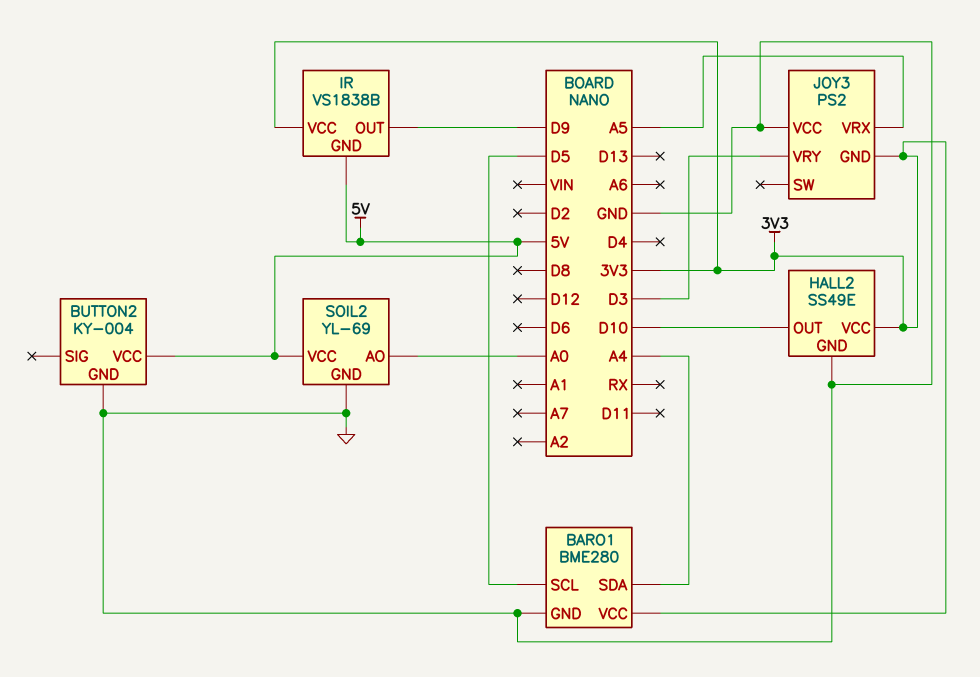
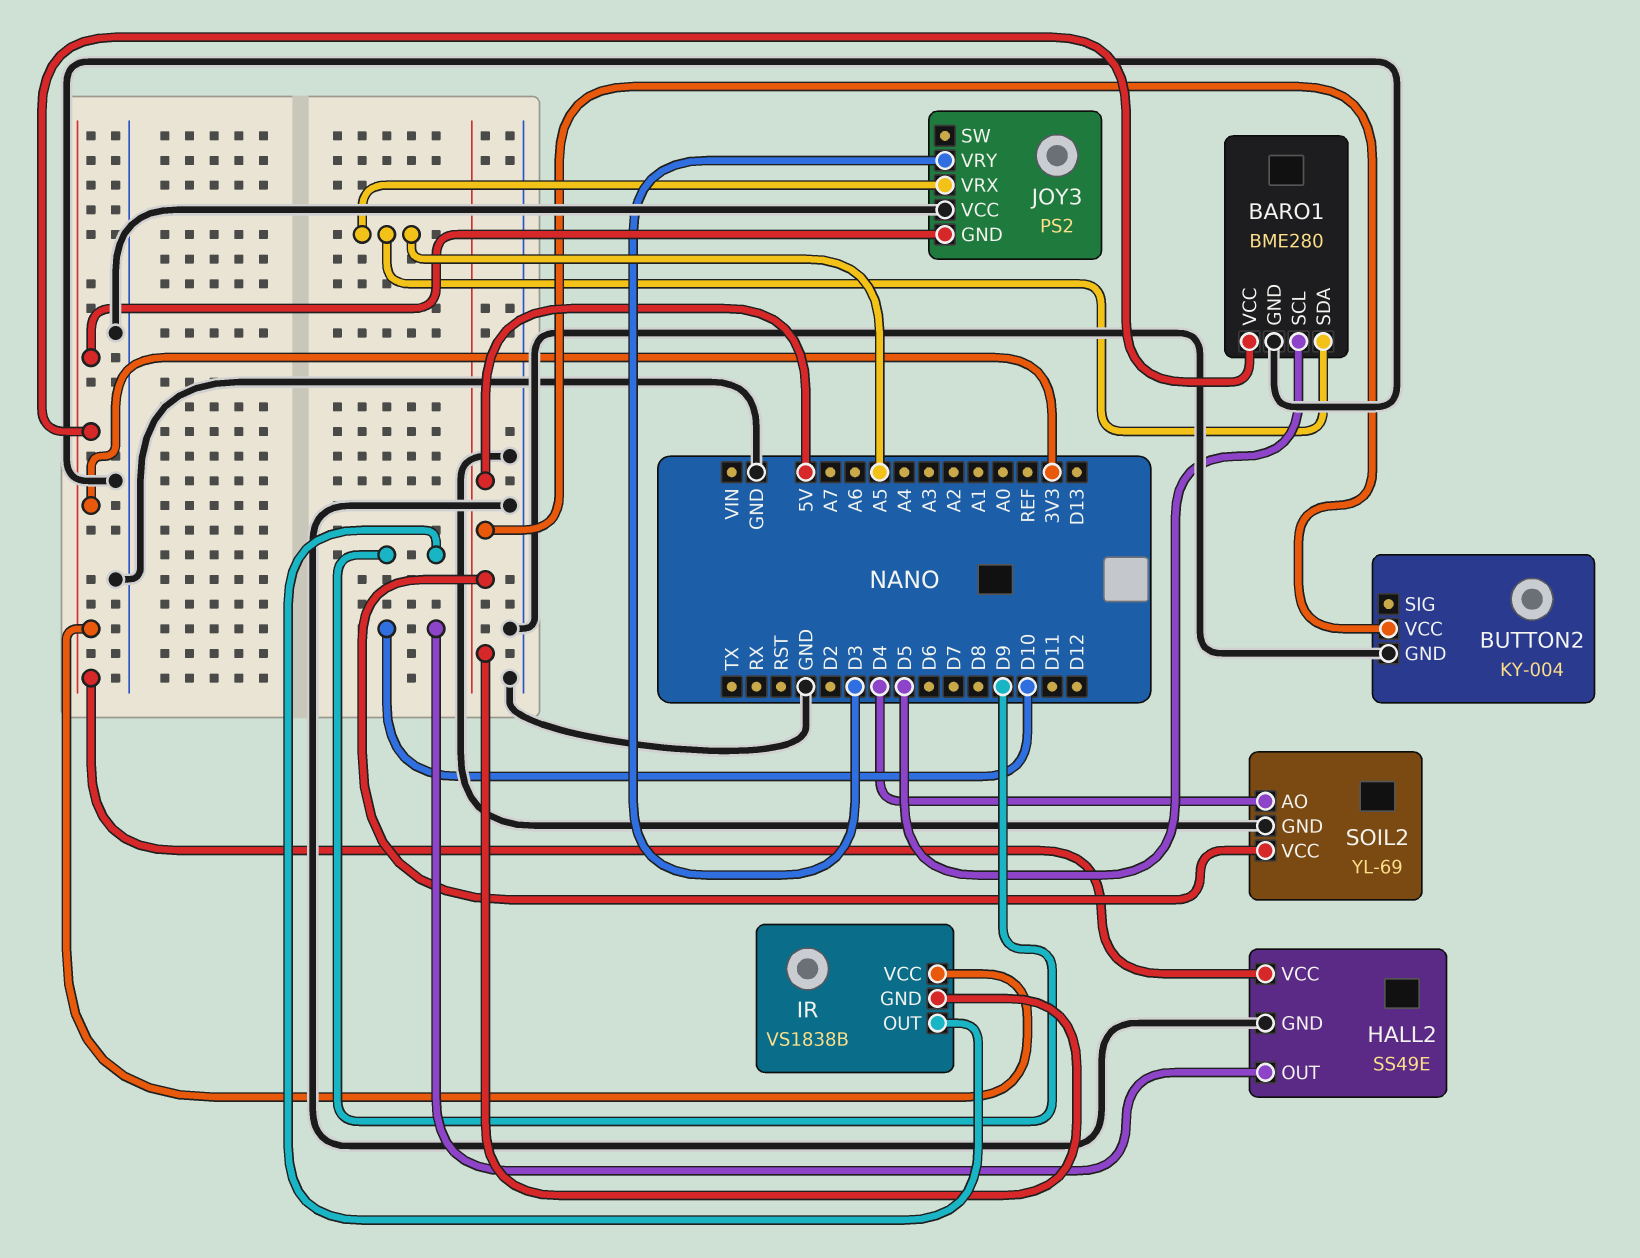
BARO1 pin SDA: A4 -> A5
SOIL2 pin AO: A0 -> D4

